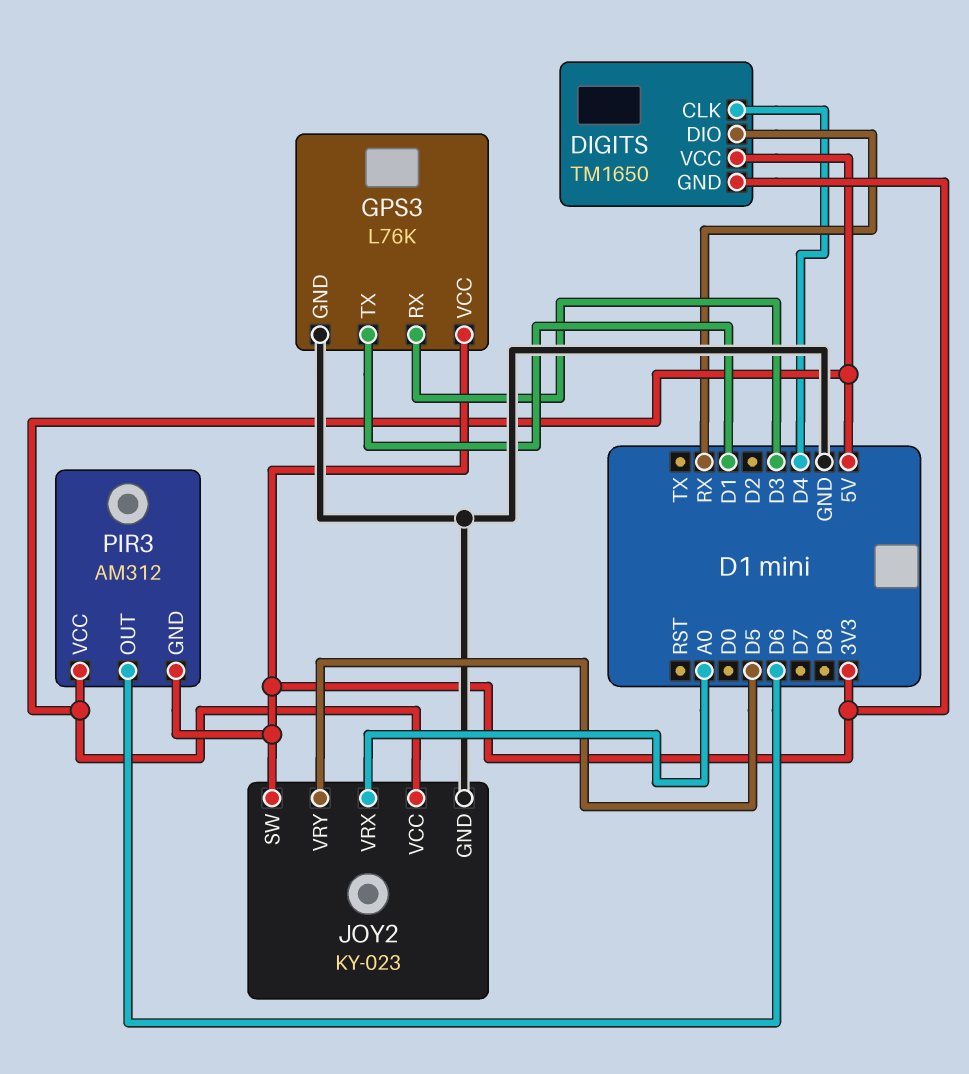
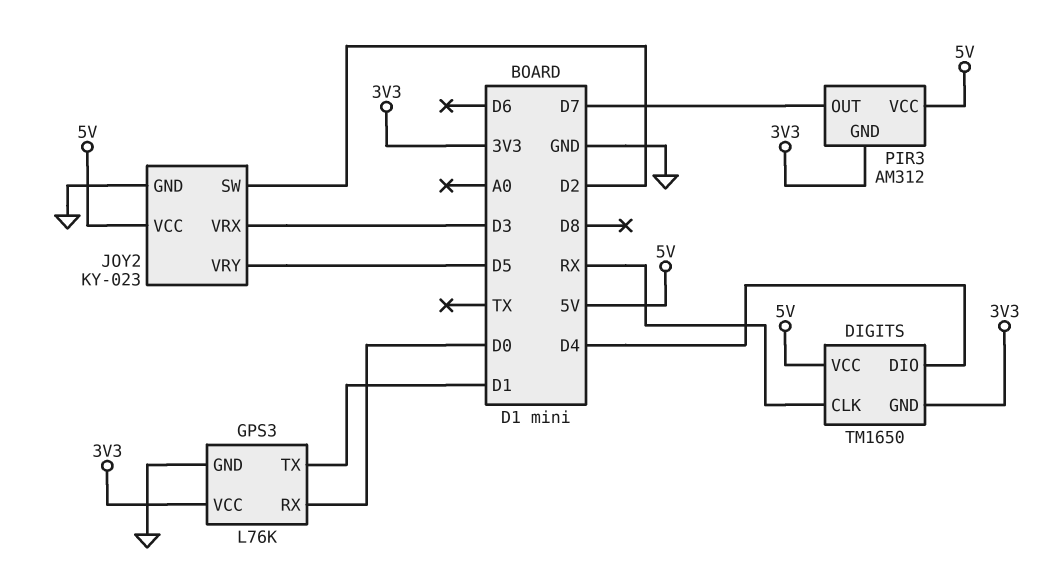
DIGITS pin CLK: D4 -> RX
DIGITS pin DIO: RX -> D4
GPS3 pin RX: D3 -> D0
JOY2 pin SW: 3V3 -> D2
JOY2 pin VRX: A0 -> D3
PIR3 pin OUT: D6 -> D7

